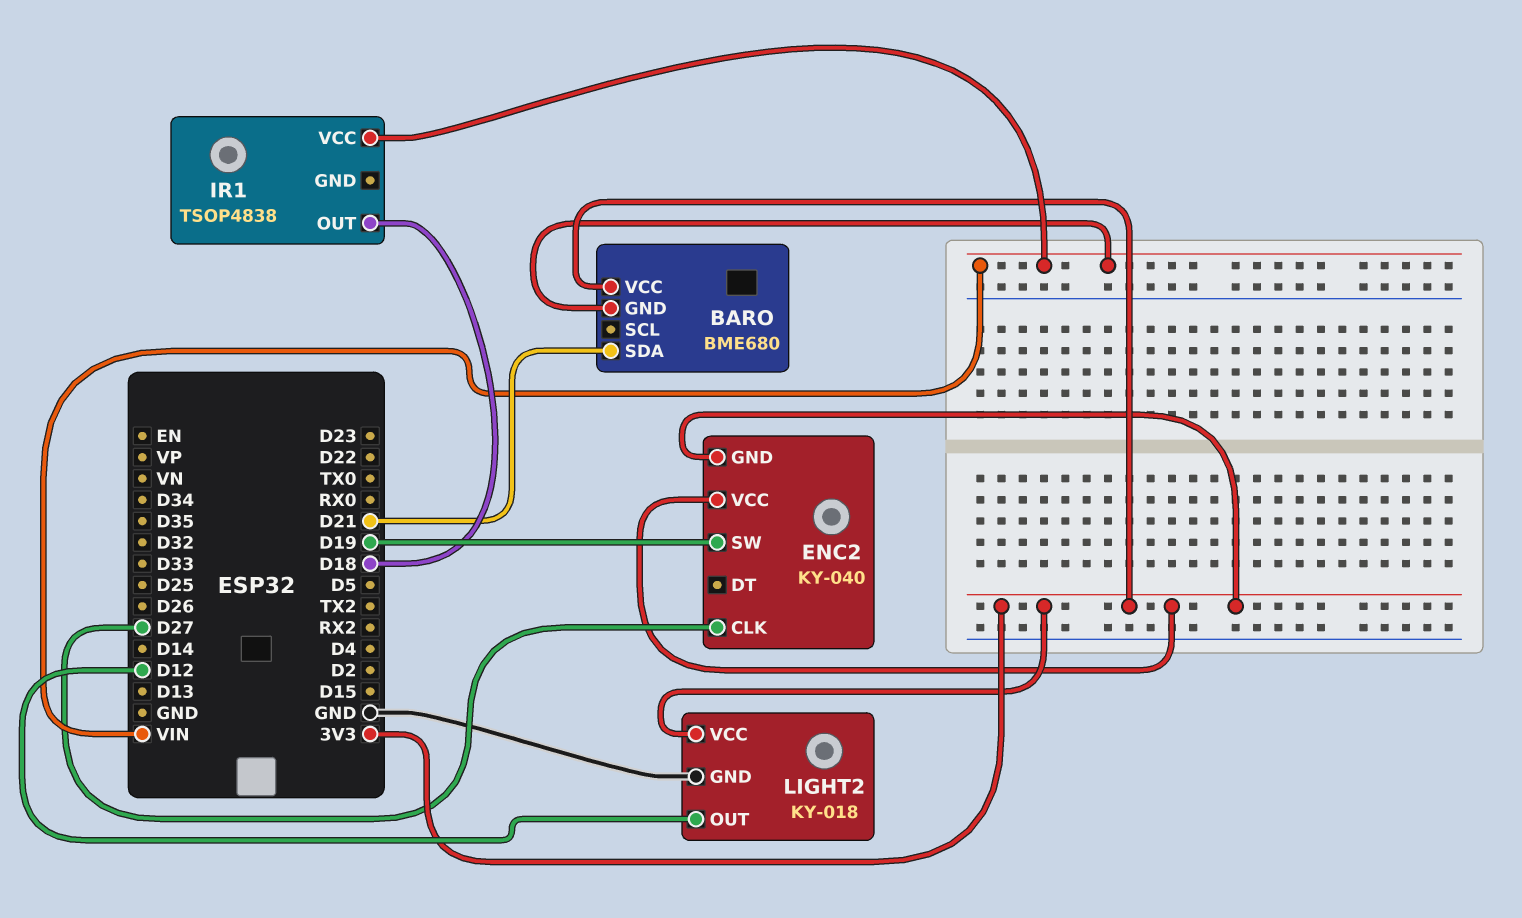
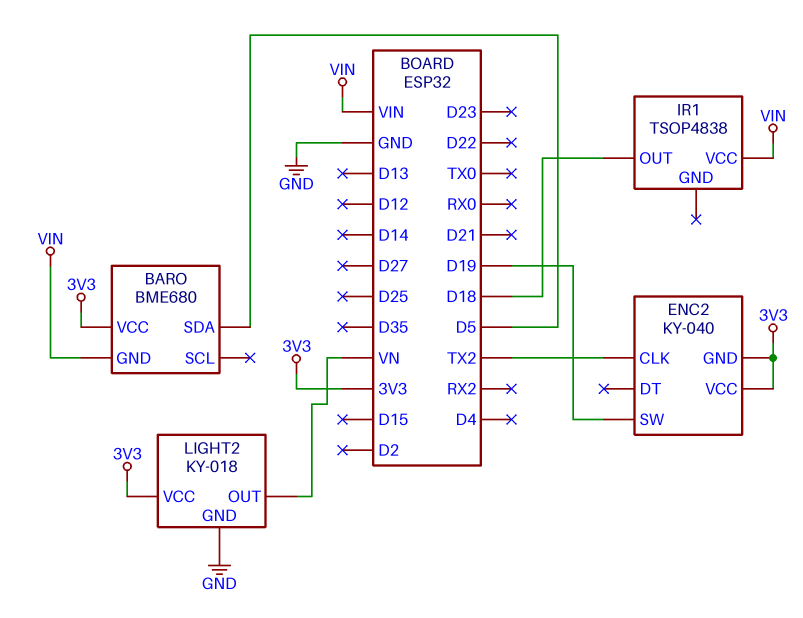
BARO pin SDA: D21 -> D5
ENC2 pin CLK: D27 -> TX2
LIGHT2 pin OUT: D12 -> VN

